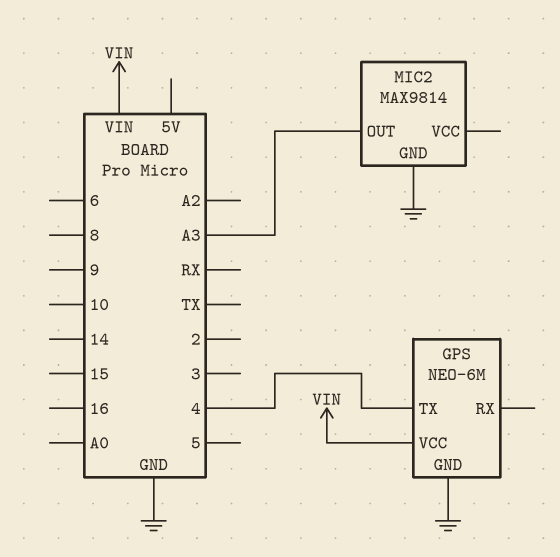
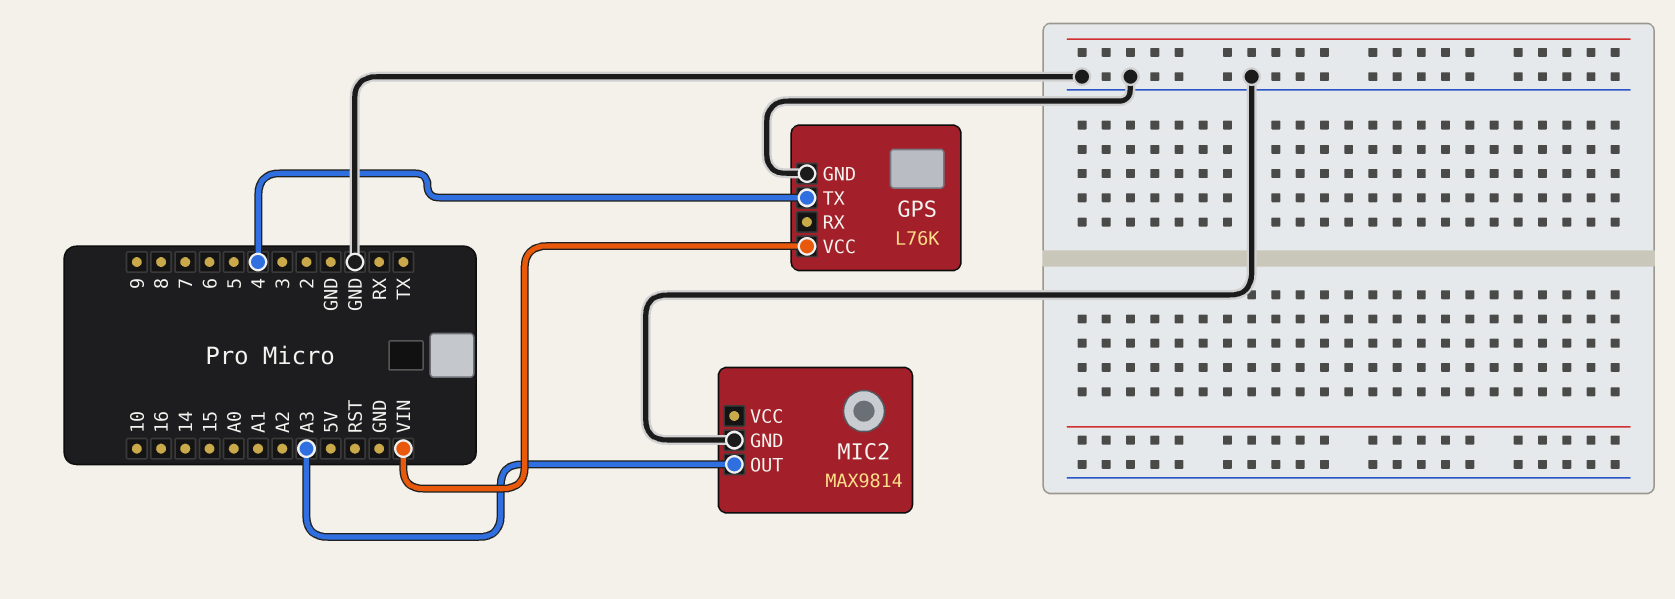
GPS: NEO-6M -> L76K

